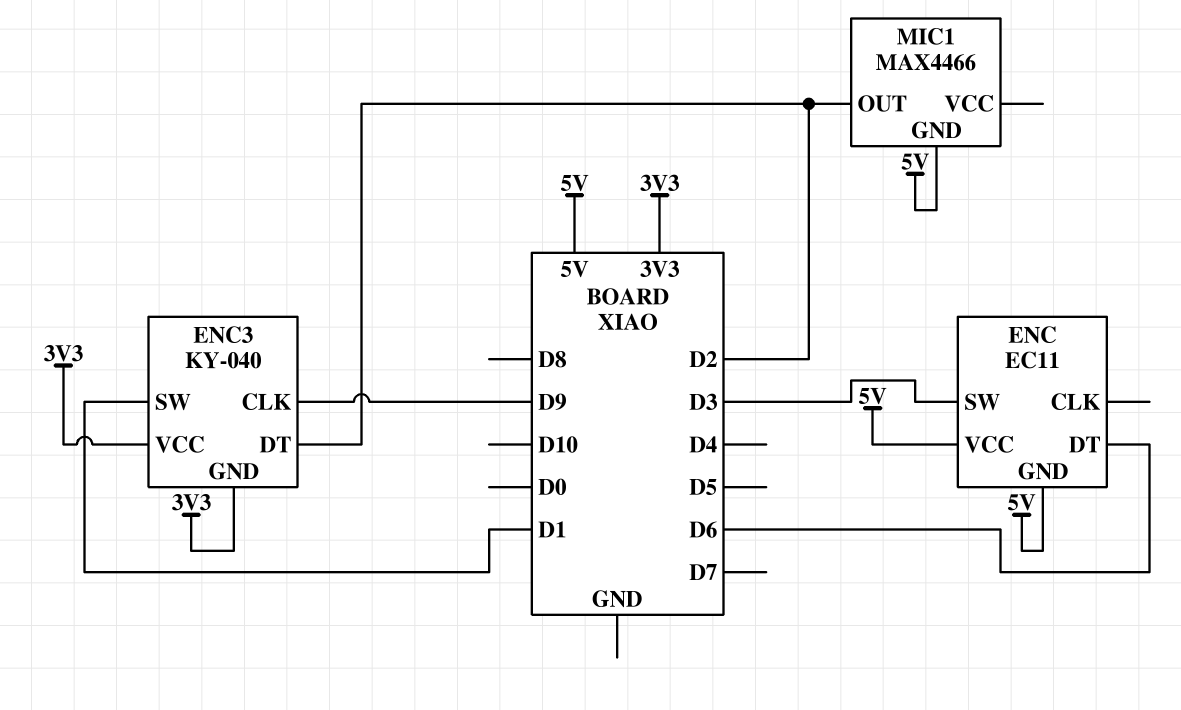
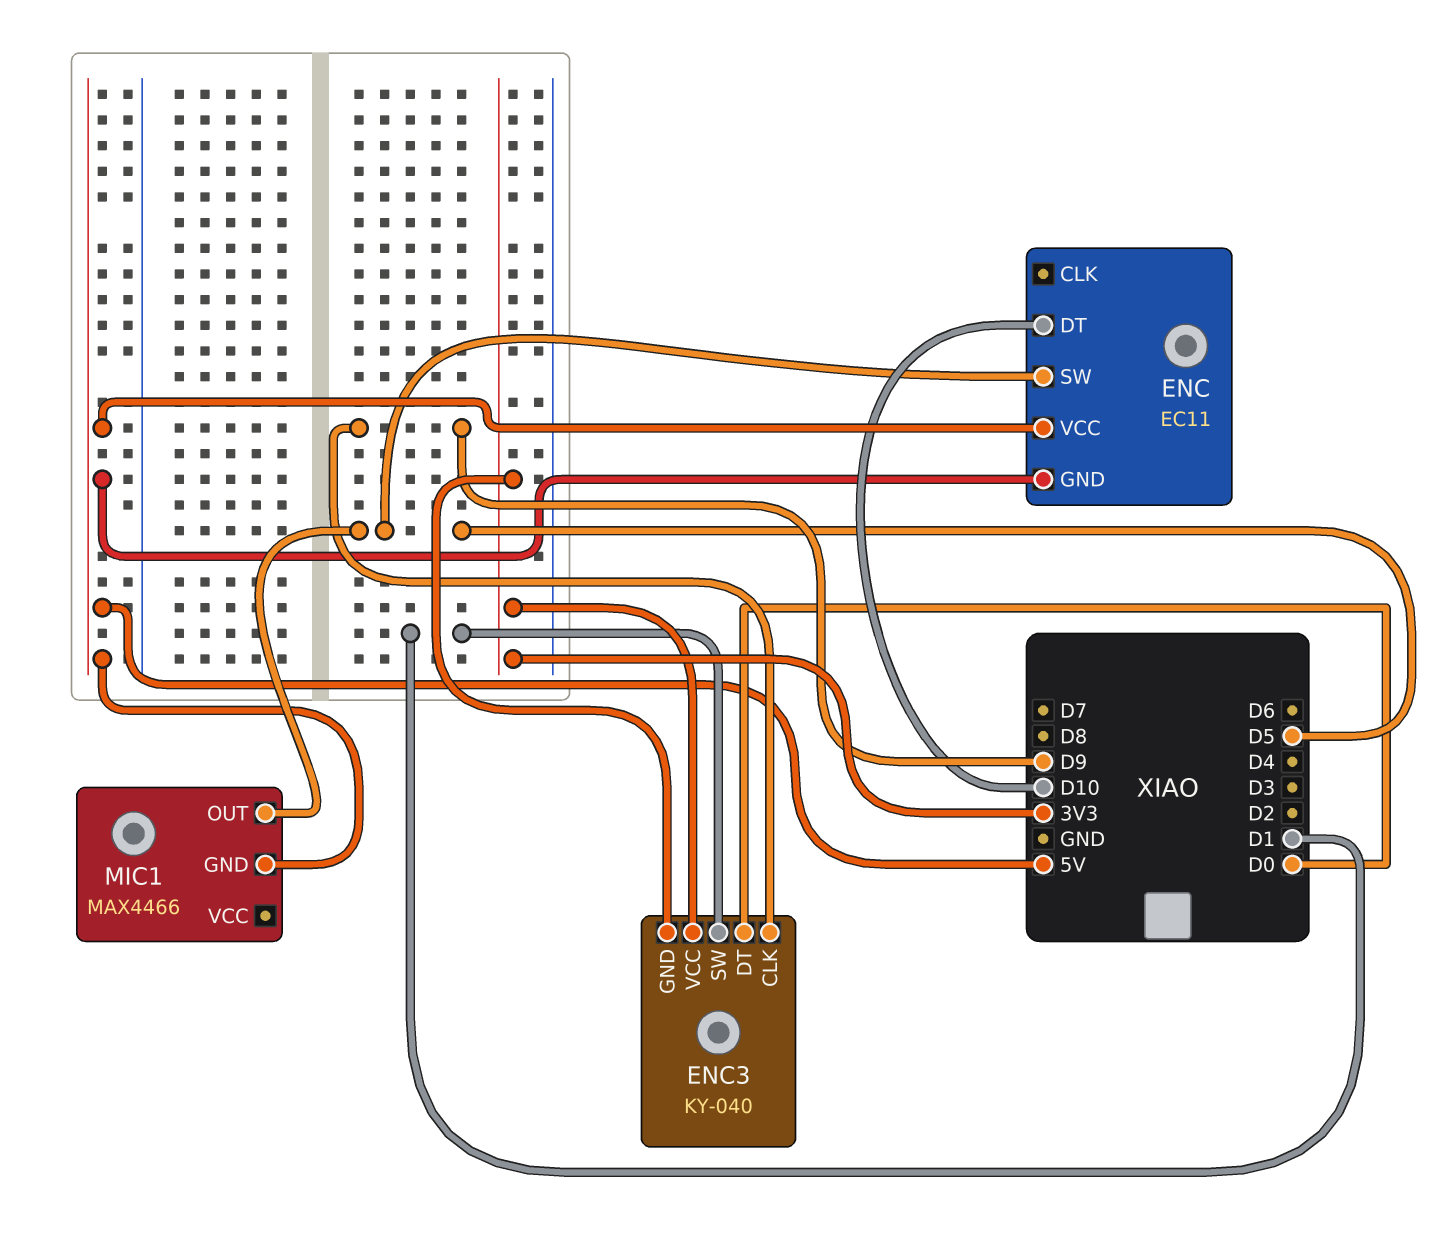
ENC pin DT: D6 -> D10
ENC pin SW: D3 -> D5
ENC3 pin DT: D2 -> D0
MIC1 pin OUT: D2 -> D5

